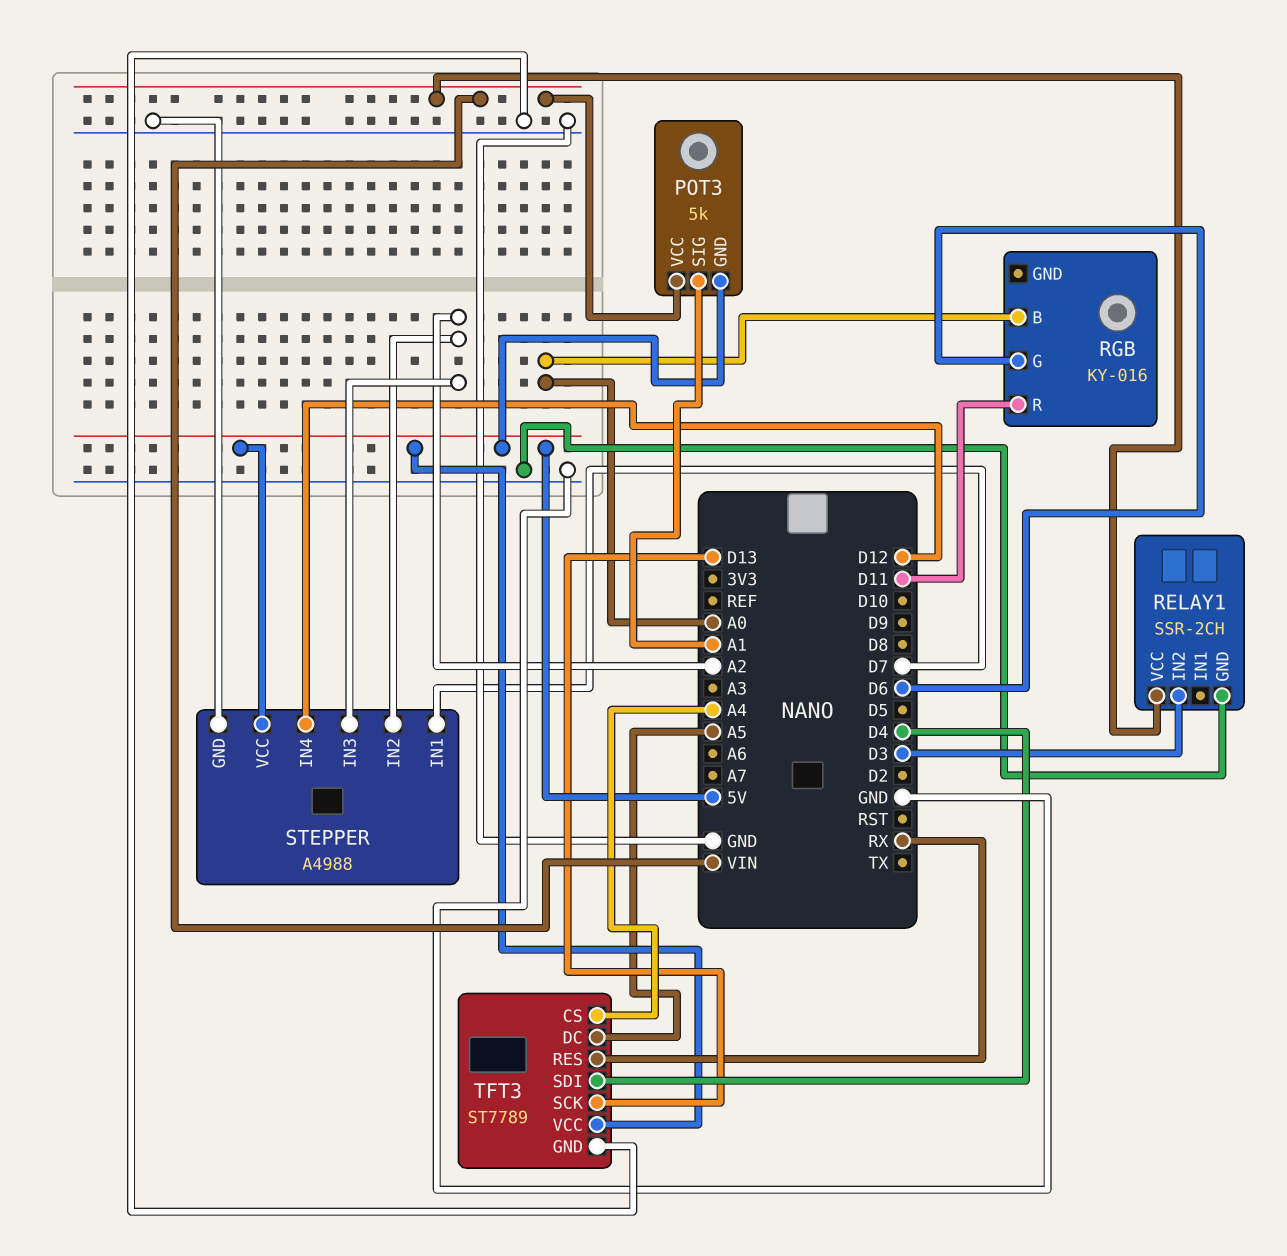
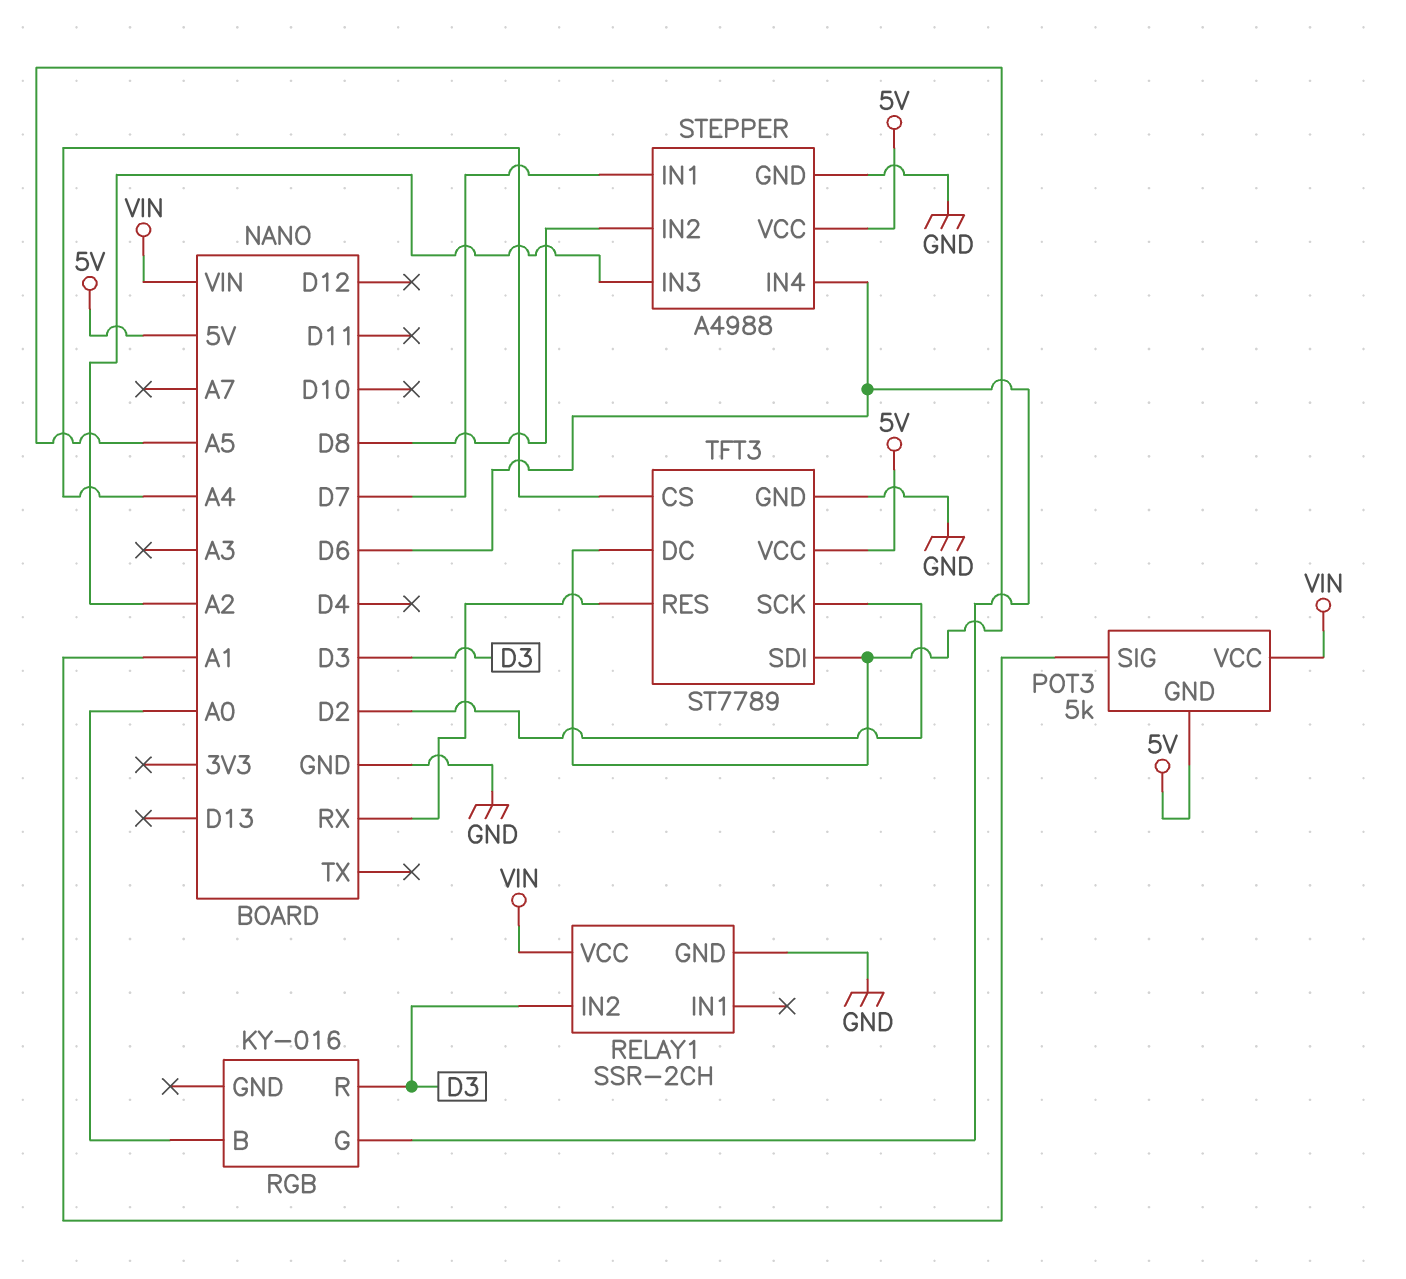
RGB pin R: D11 -> D3
STEPPER pin IN2: A2 -> D8
STEPPER pin IN4: D12 -> D6
TFT3 pin SCK: D13 -> D2
TFT3 pin SDI: D4 -> A5

